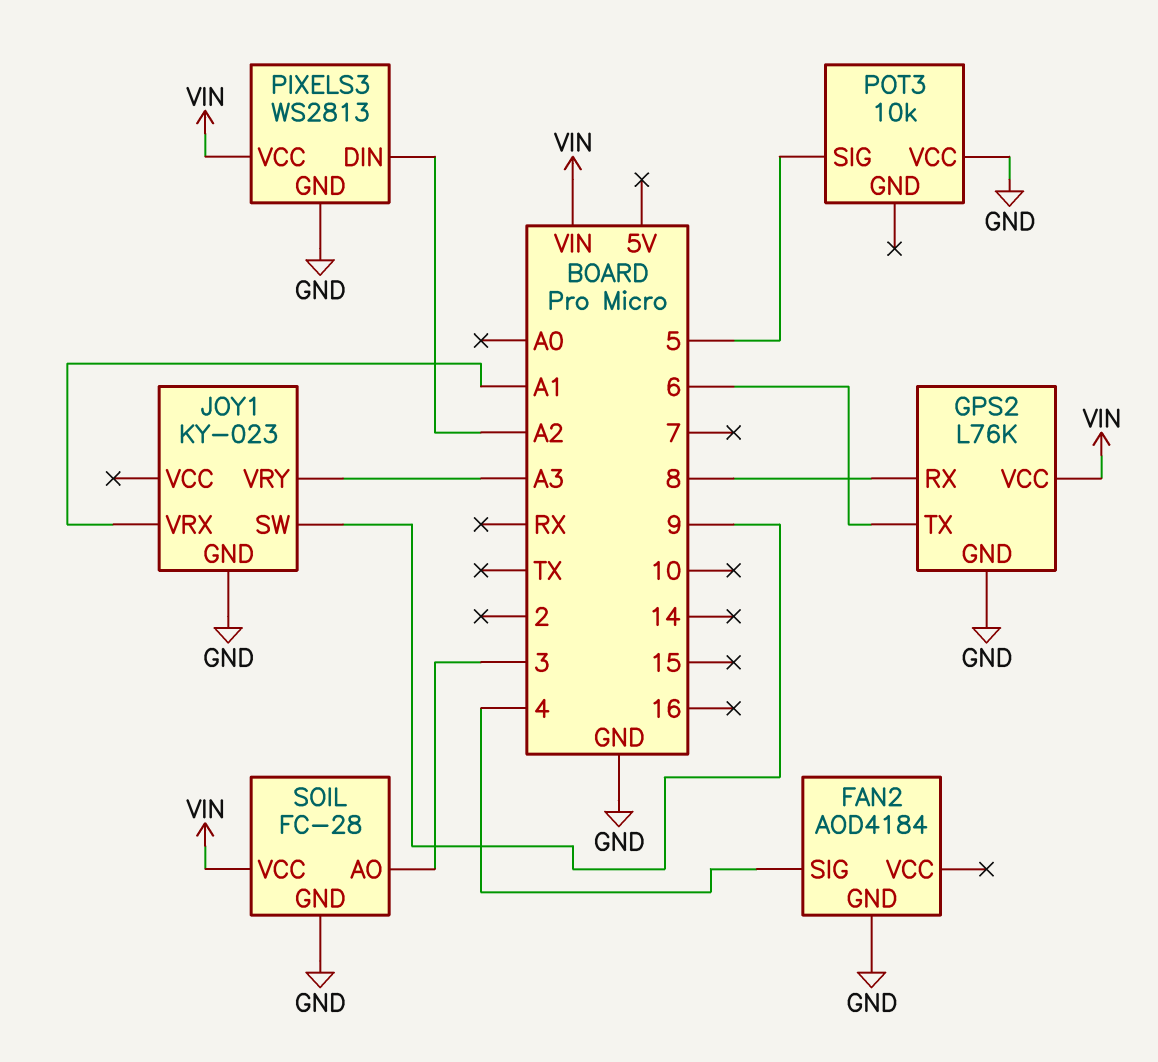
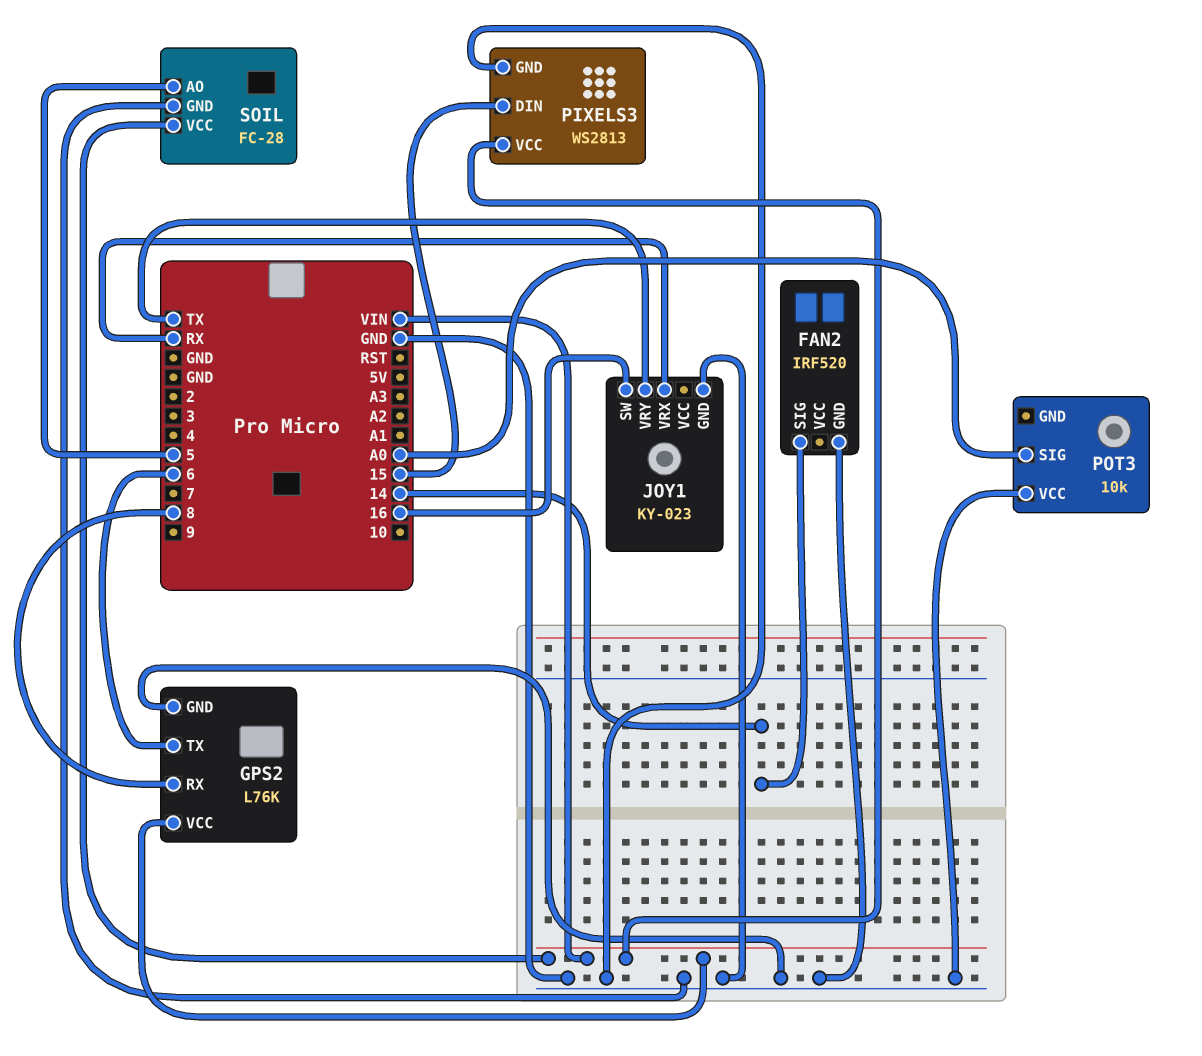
FAN2: AOD4184 -> IRF520
FAN2 pin SIG: 4 -> 14
JOY1 pin SW: 9 -> 16
JOY1 pin VRX: A1 -> RX
JOY1 pin VRY: A3 -> TX
PIXELS3 pin DIN: A2 -> 15
POT3 pin SIG: 5 -> A0
SOIL pin AO: 3 -> 5

